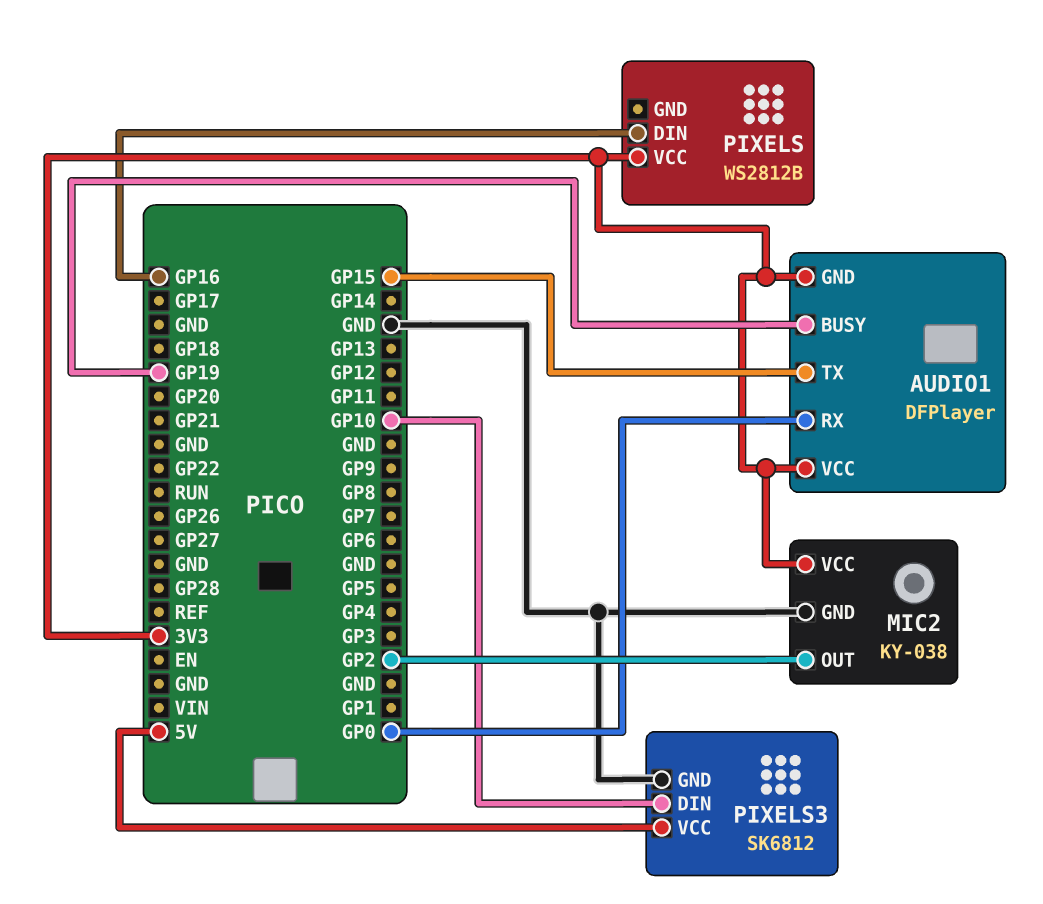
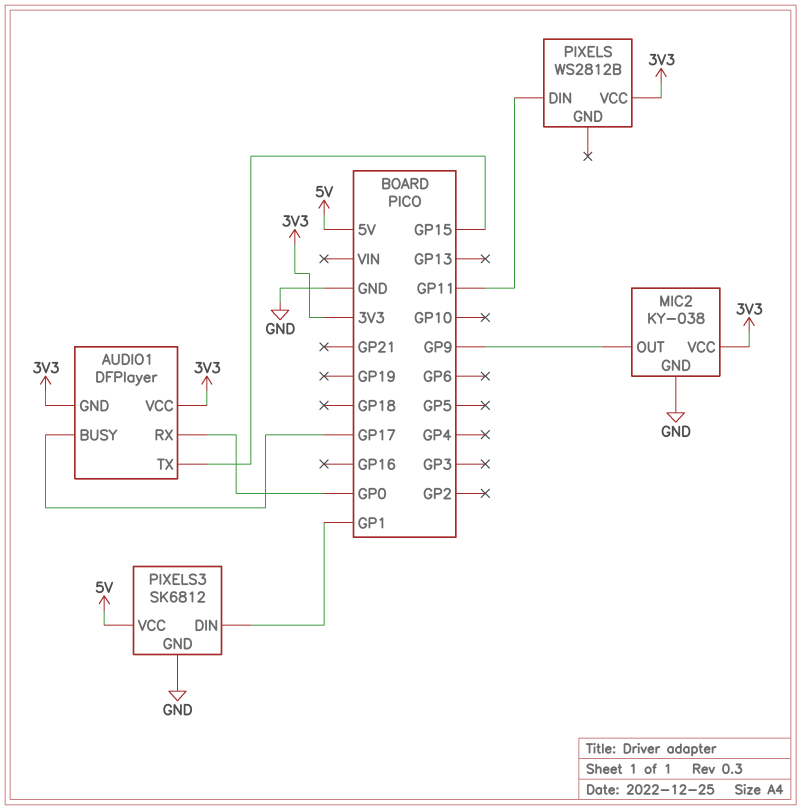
AUDIO1 pin BUSY: GP19 -> GP17
MIC2 pin OUT: GP2 -> GP9
PIXELS pin DIN: GP16 -> GP11
PIXELS3 pin DIN: GP10 -> GP1

